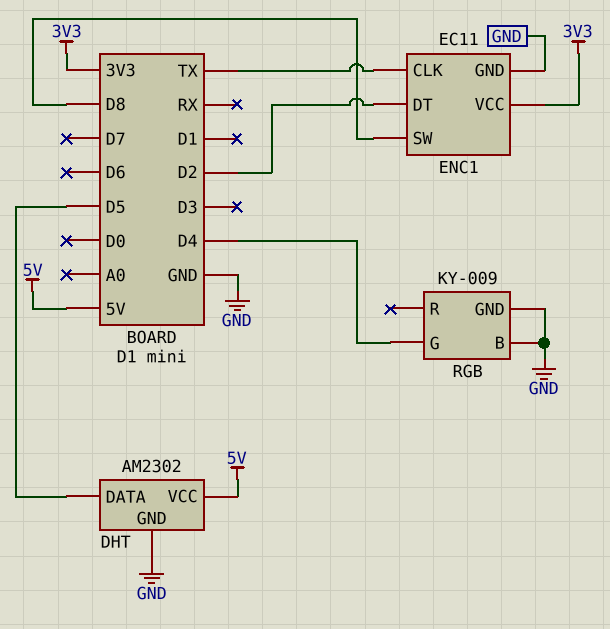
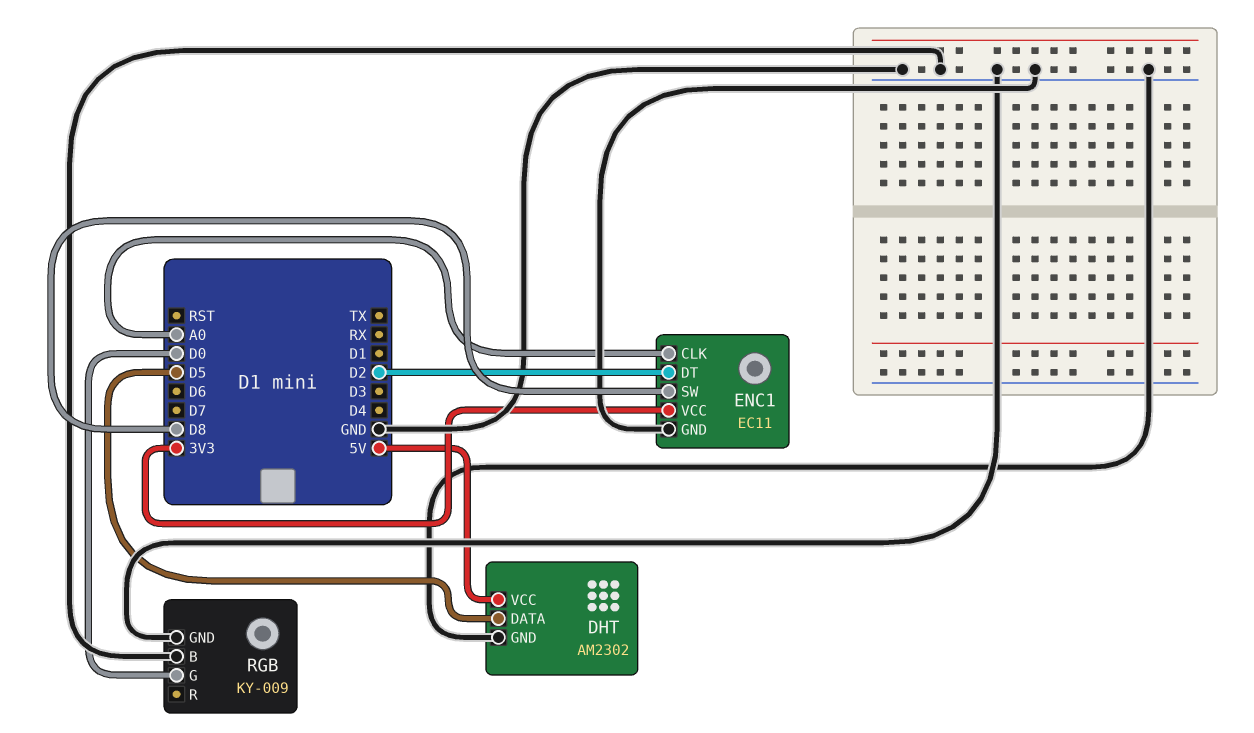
ENC1 pin CLK: TX -> A0
RGB pin G: D4 -> D0

